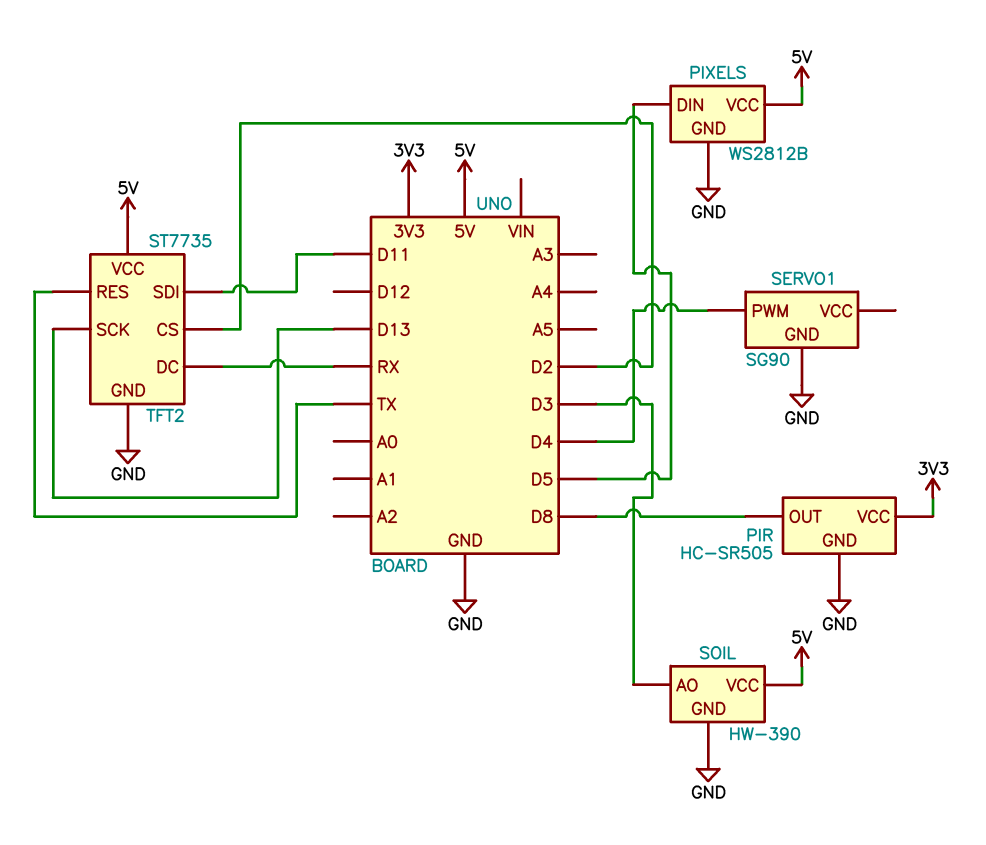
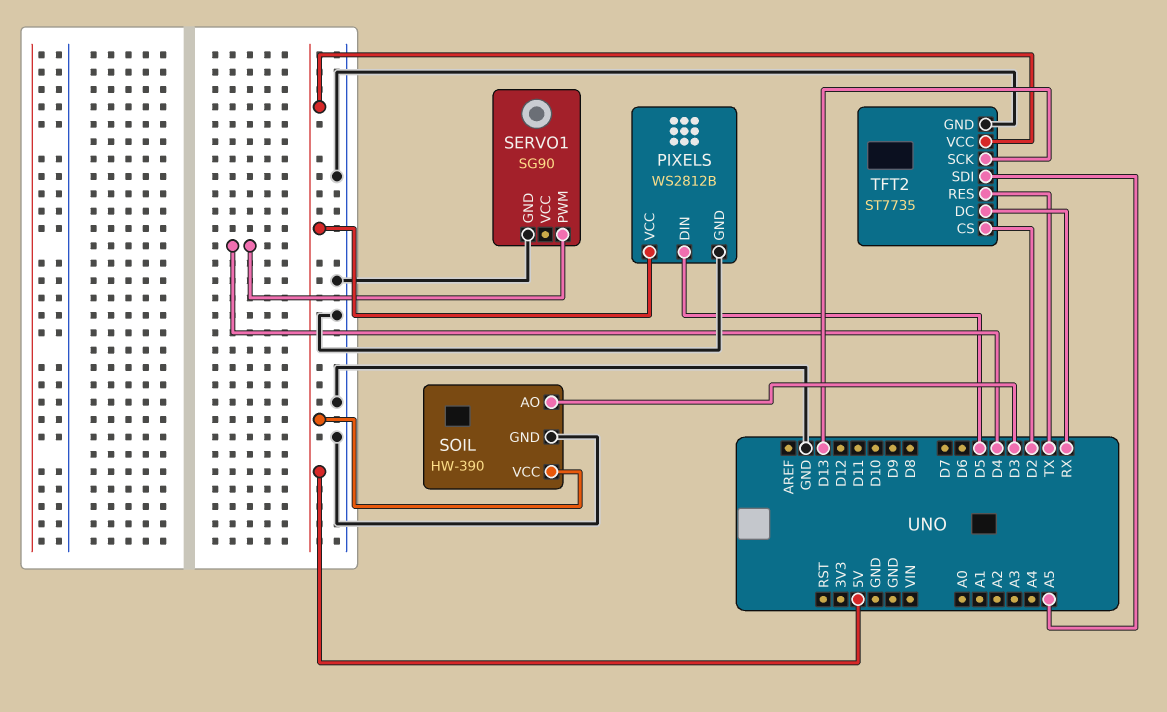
PIR: HC-SR505 -> none
PIR pin GND: GND -> none
PIR pin OUT: D8 -> none
PIR pin VCC: 3V3 -> none
TFT2 pin SDI: D11 -> A5

